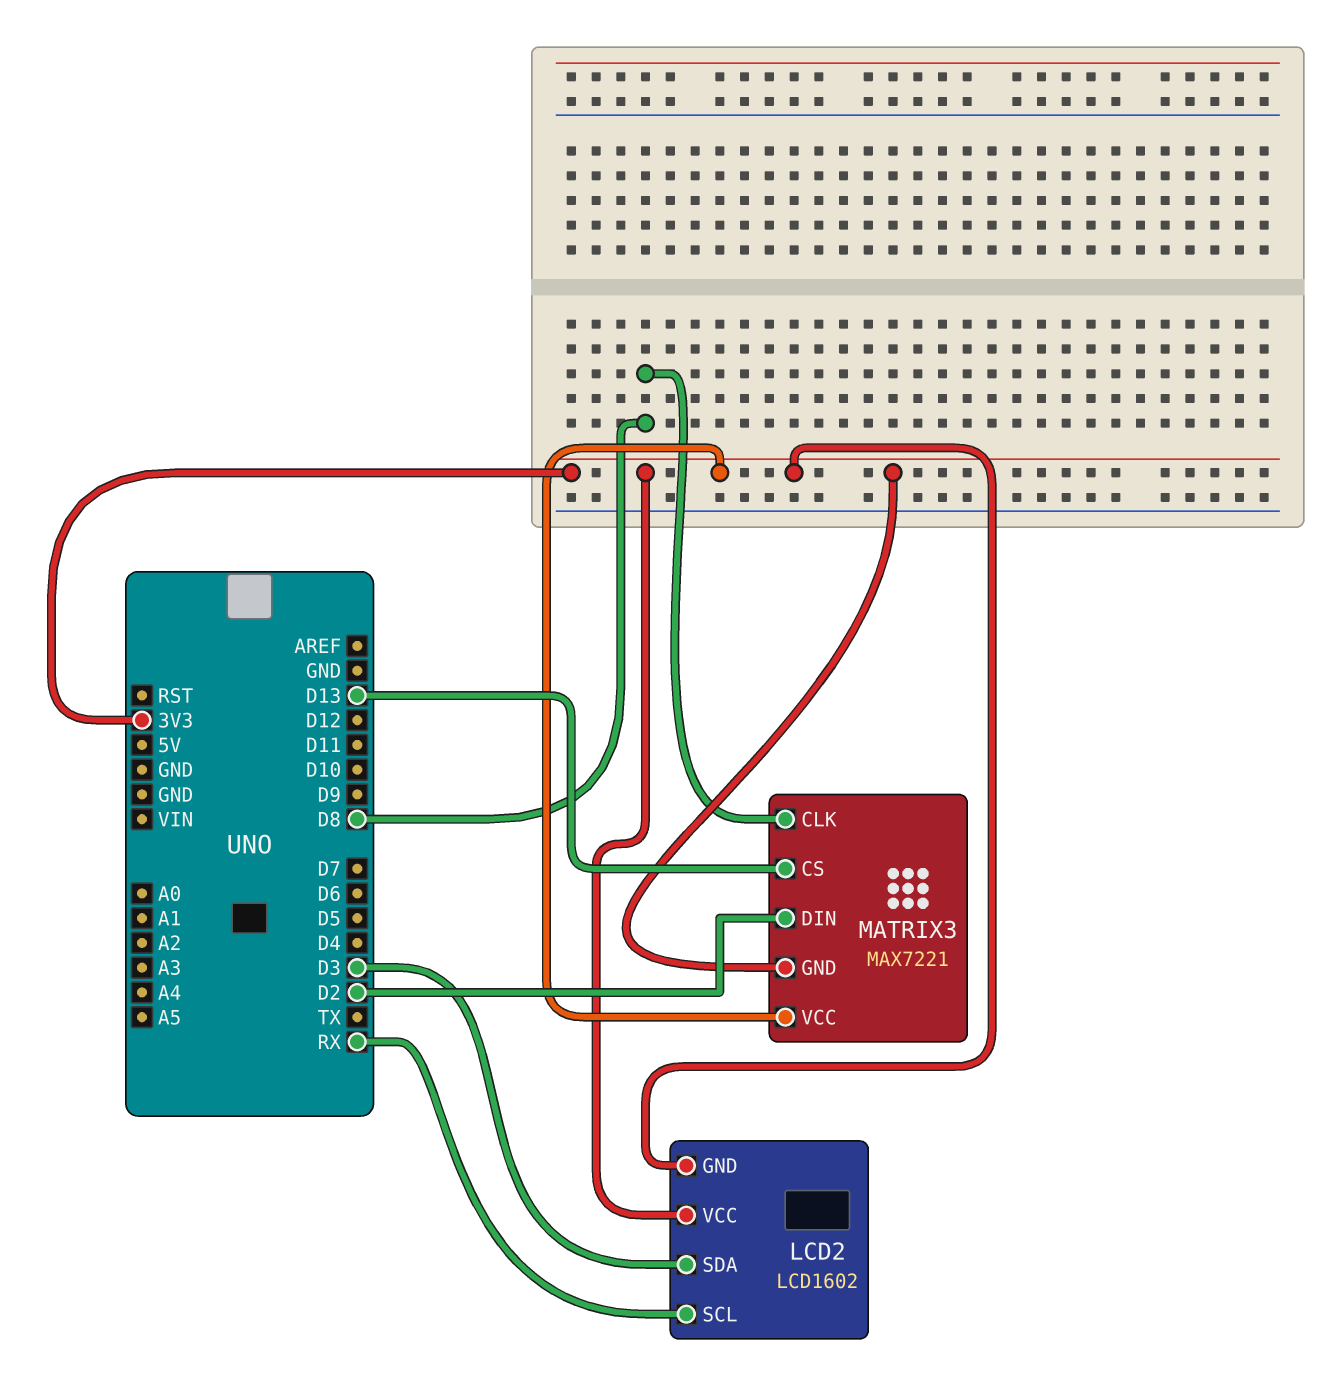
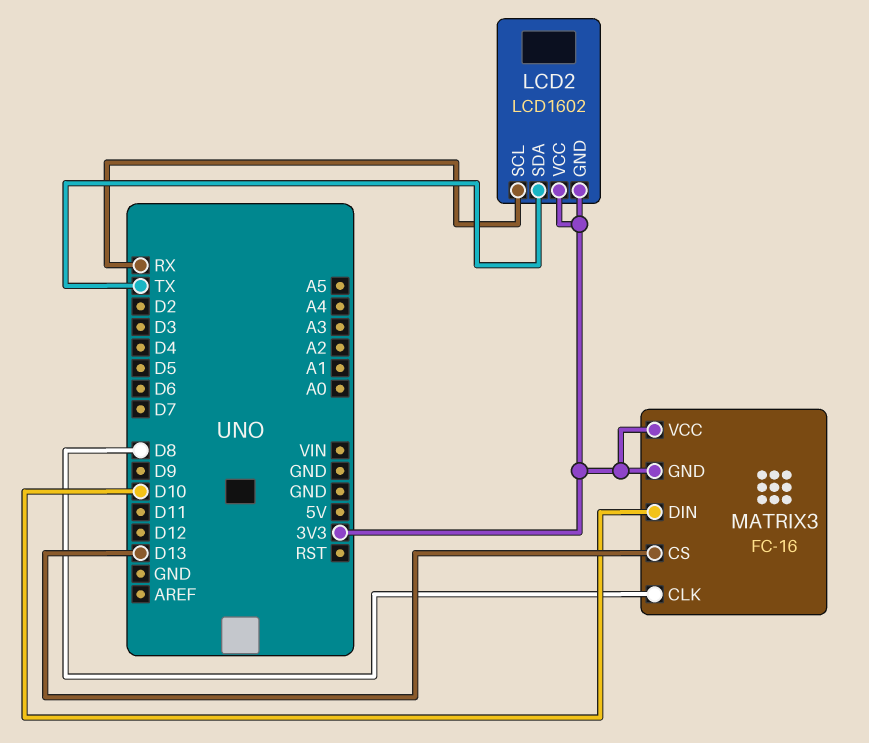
LCD2 pin SDA: D3 -> TX
MATRIX3: MAX7221 -> FC-16
MATRIX3 pin DIN: D2 -> D10

